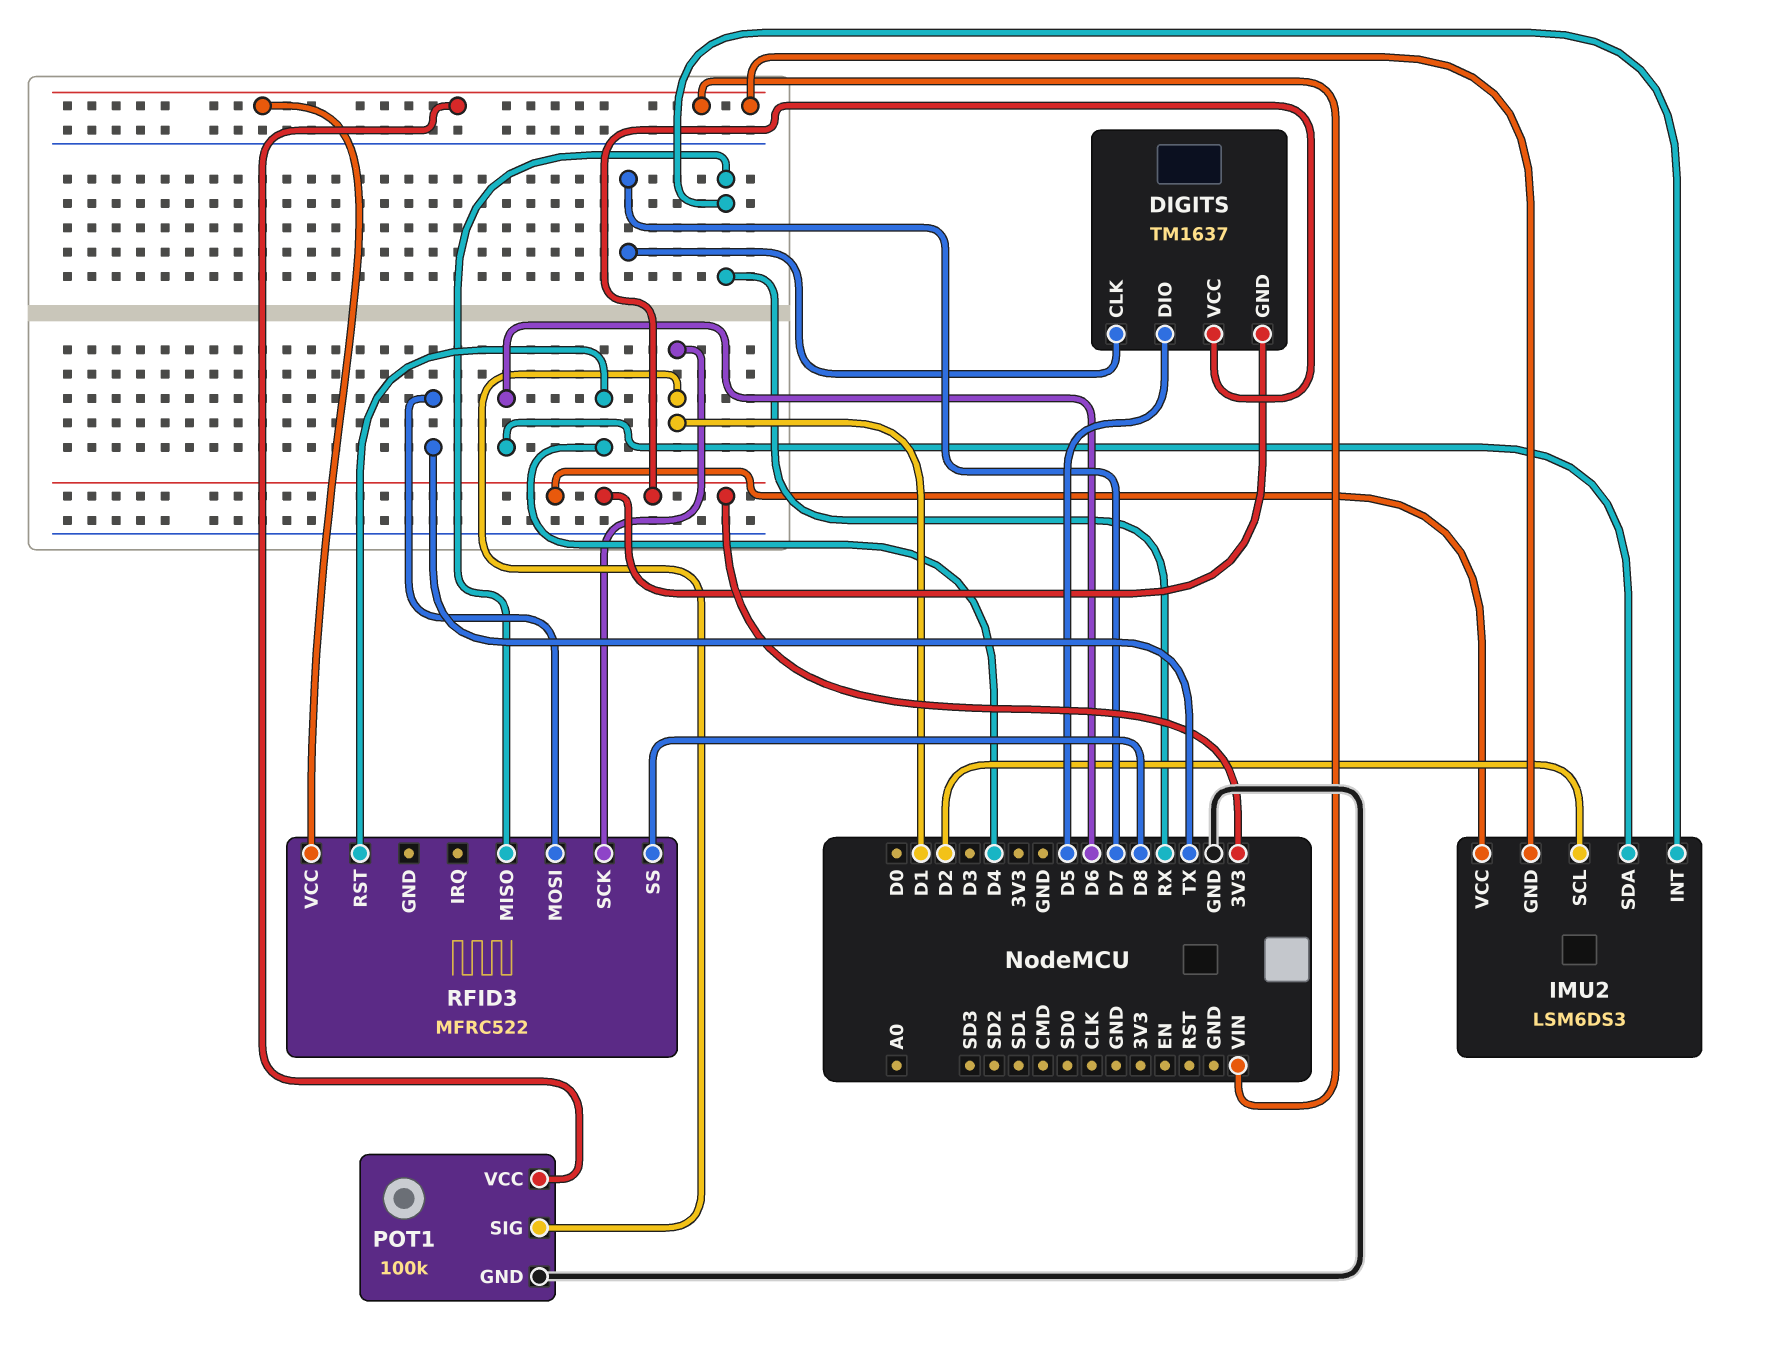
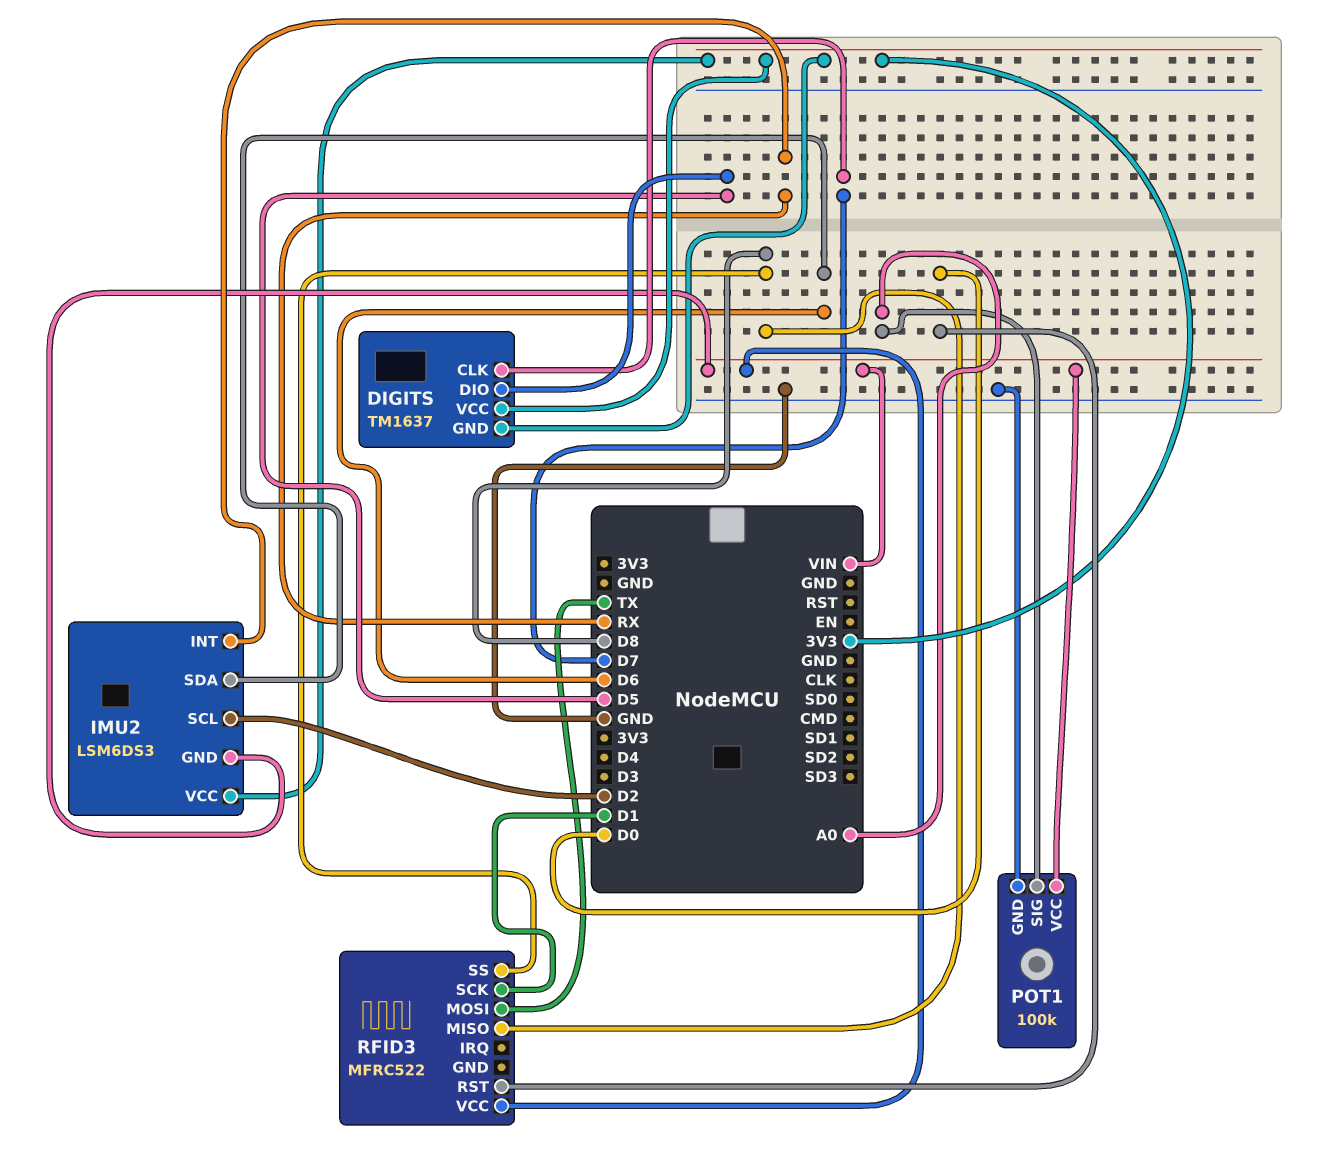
POT1 pin SIG: D1 -> A0
RFID3 pin MISO: RX -> D8
RFID3 pin RST: D4 -> D0

